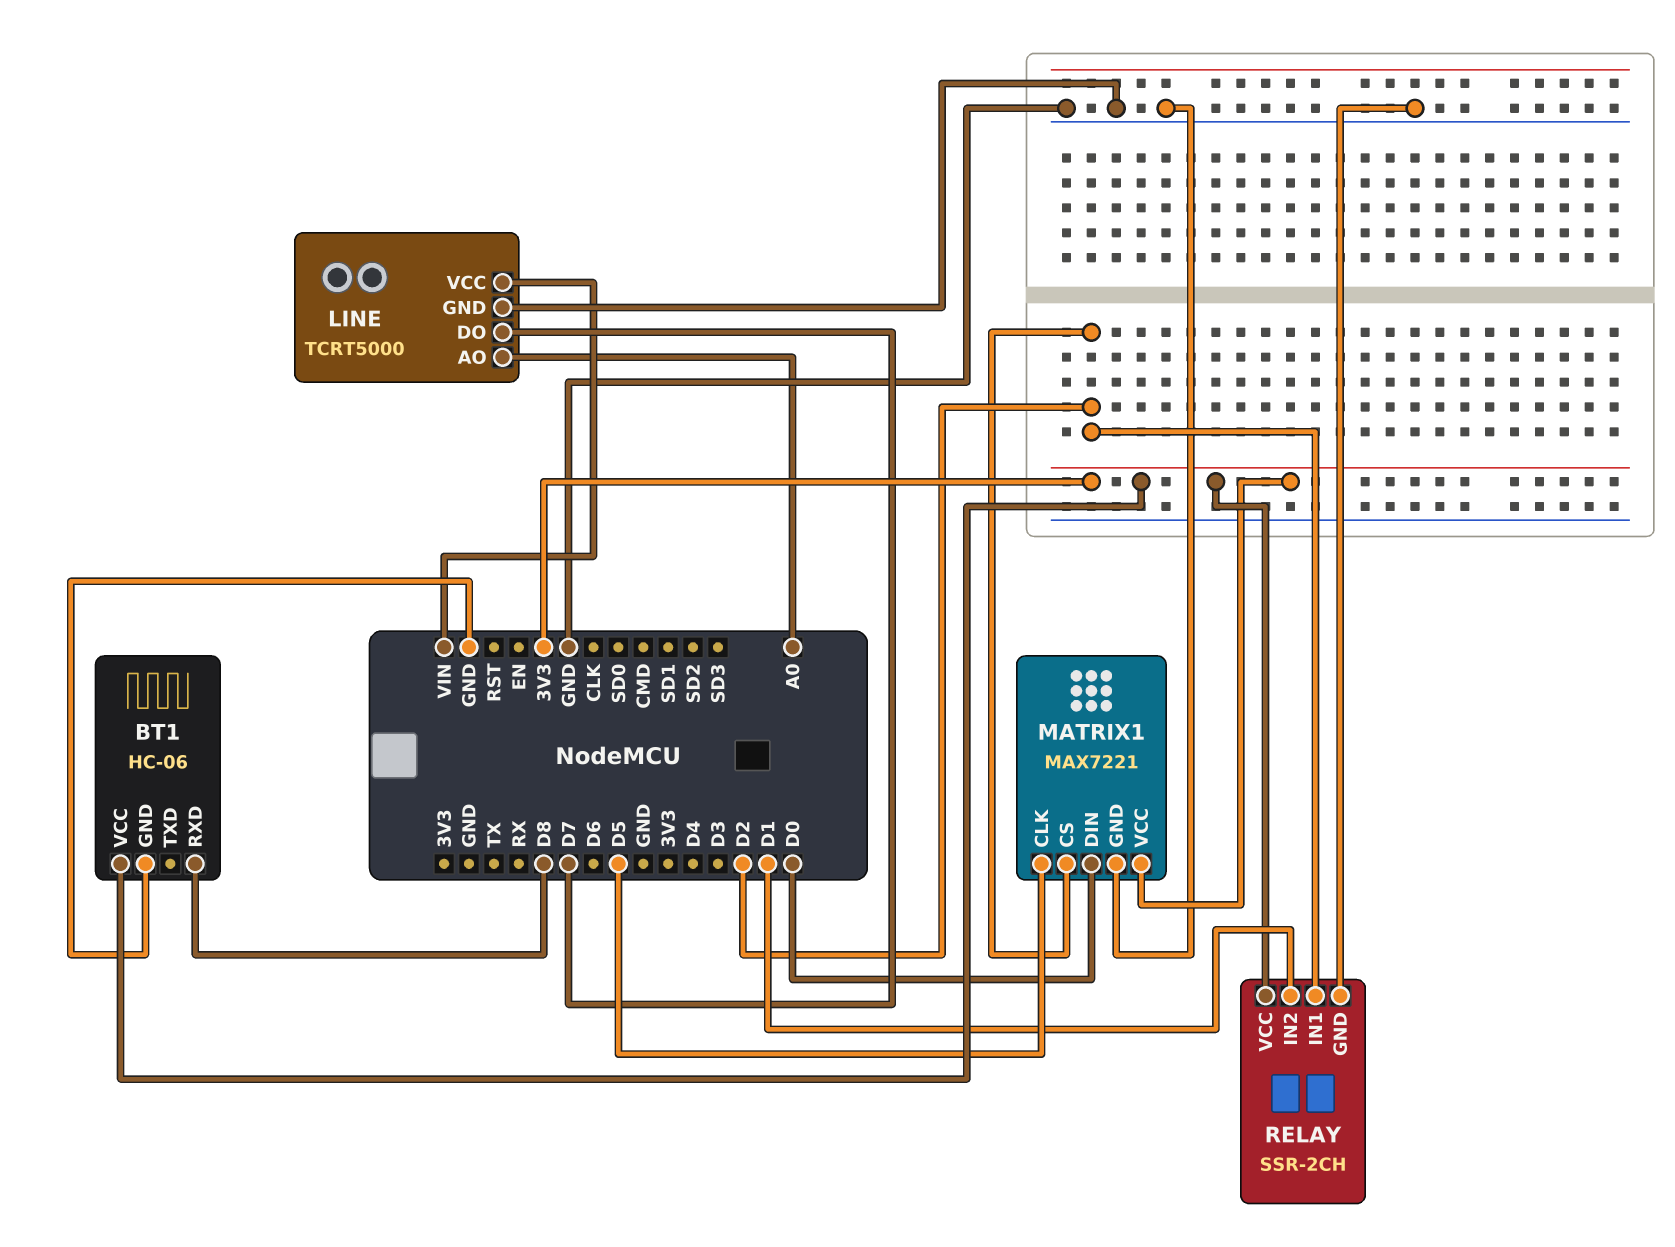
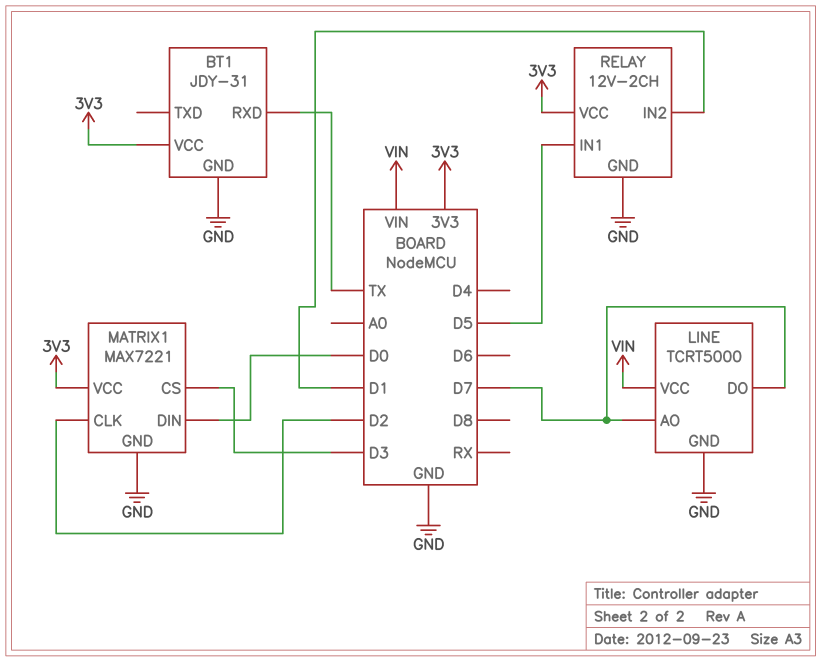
BT1: HC-06 -> JDY-31
BT1 pin RXD: D8 -> TX
LINE pin AO: A0 -> D7
MATRIX1 pin CLK: D5 -> D2
MATRIX1 pin CS: D2 -> D3
RELAY: SSR-2CH -> 12V-2CH
RELAY pin IN1: D2 -> D5

